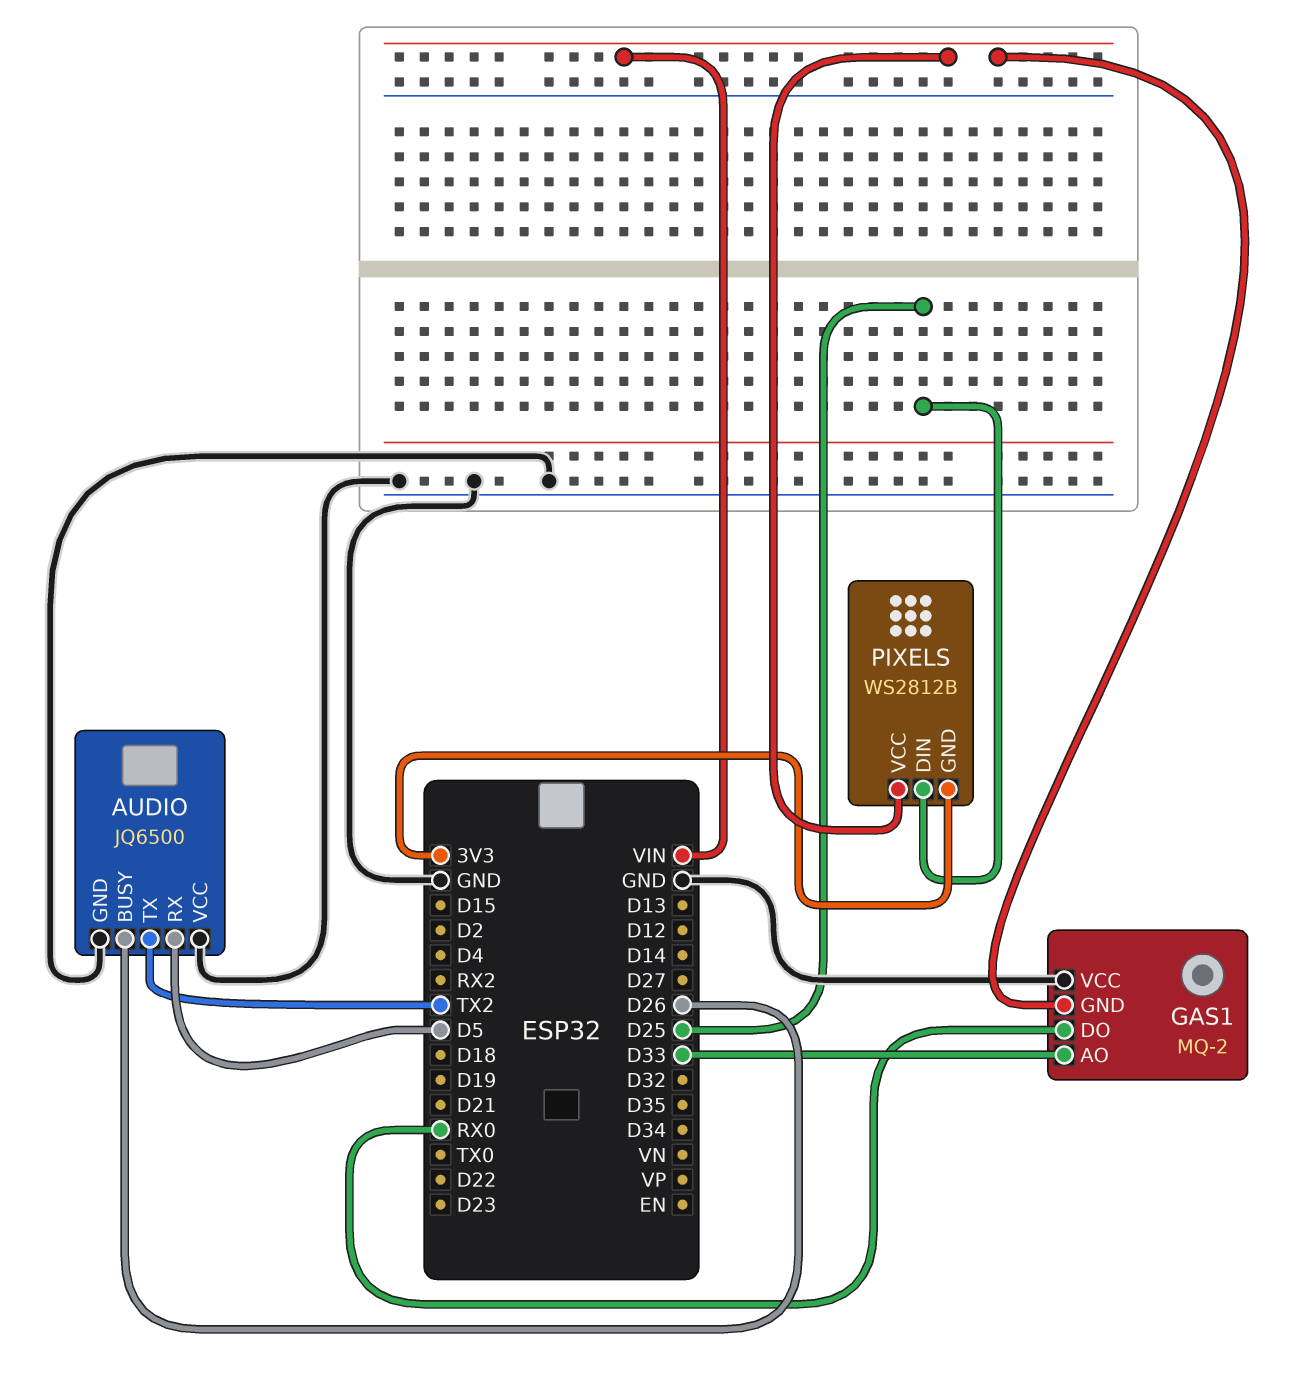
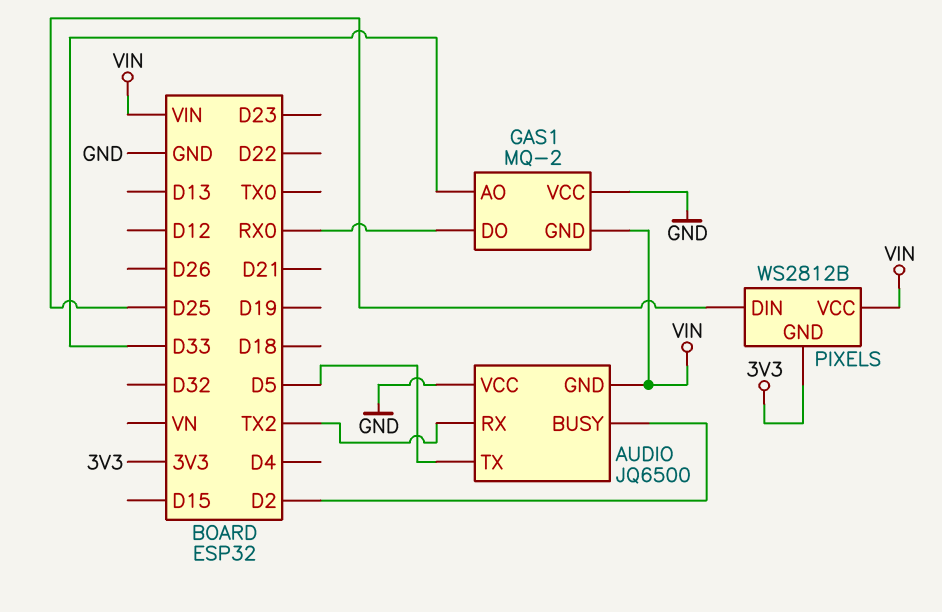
AUDIO pin BUSY: D26 -> D2
AUDIO pin GND: GND -> VIN
AUDIO pin RX: D5 -> TX2
AUDIO pin TX: TX2 -> D5

